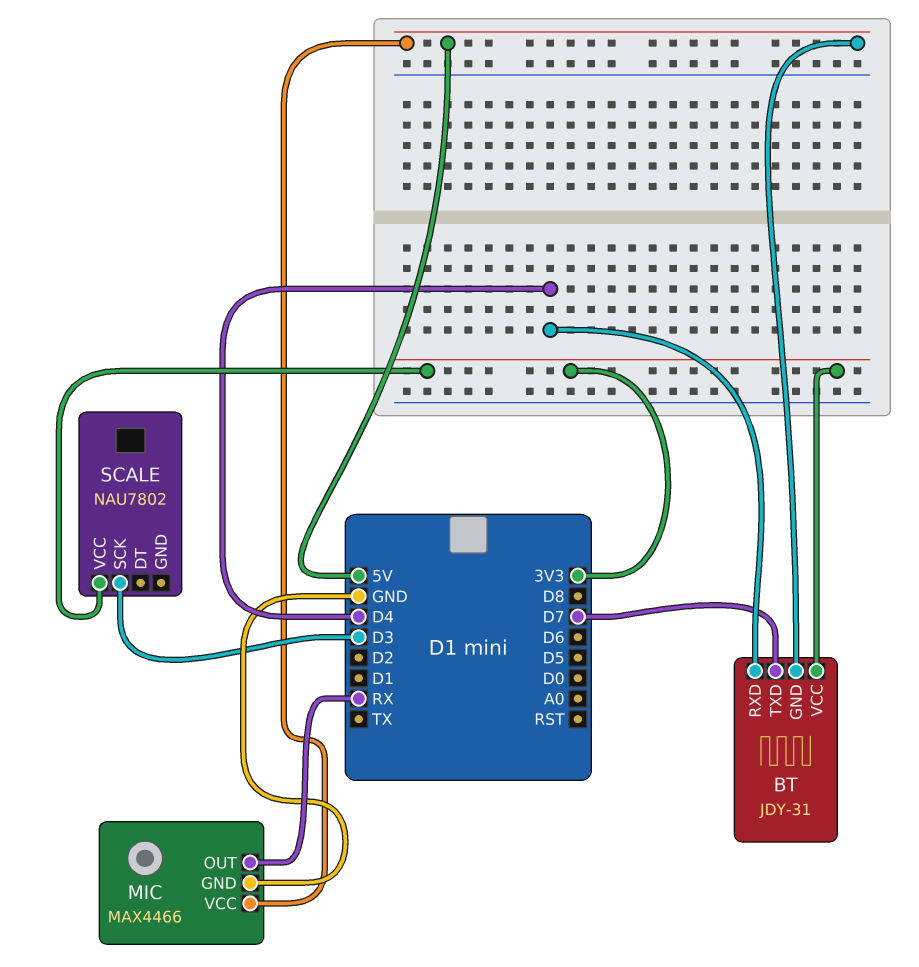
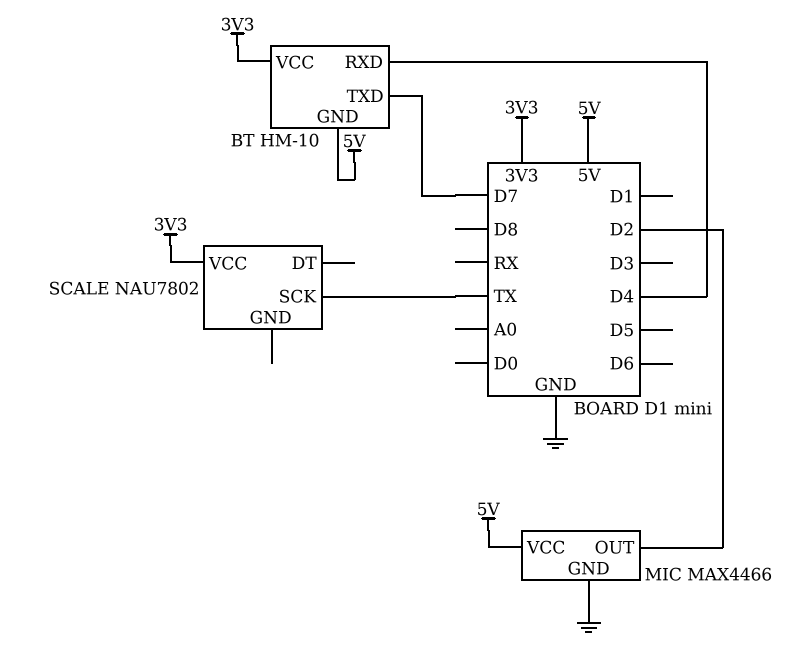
BT: JDY-31 -> HM-10
MIC pin OUT: RX -> D2
SCALE pin SCK: D3 -> TX

